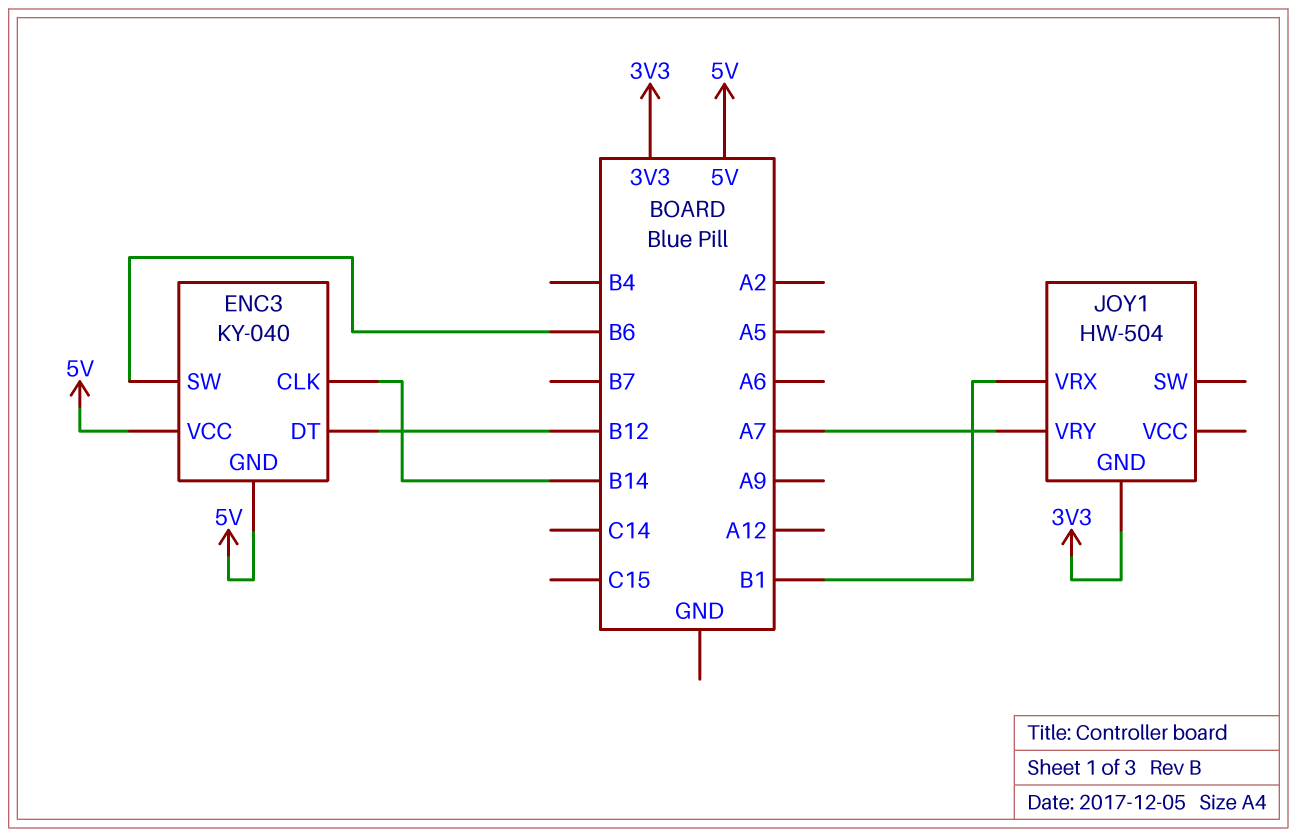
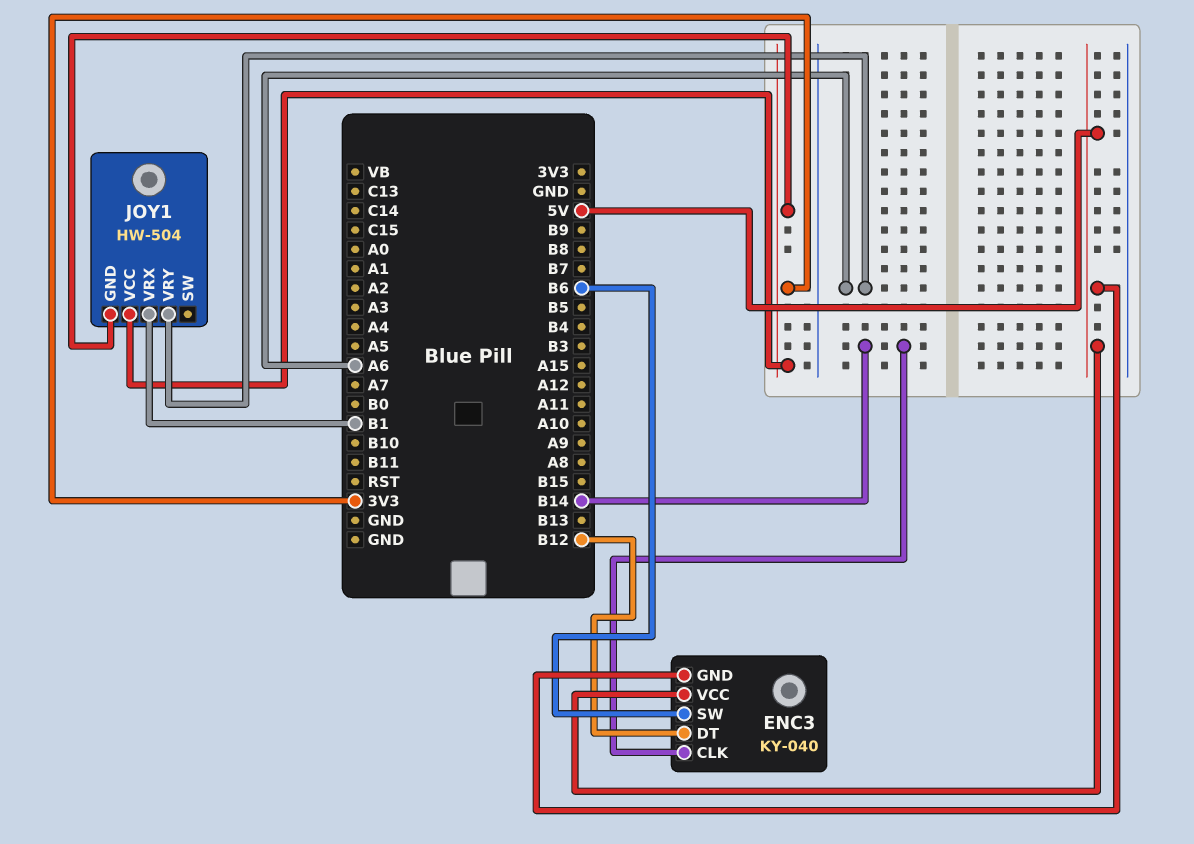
JOY1 pin VCC: none -> 3V3
JOY1 pin VRY: A7 -> A6

